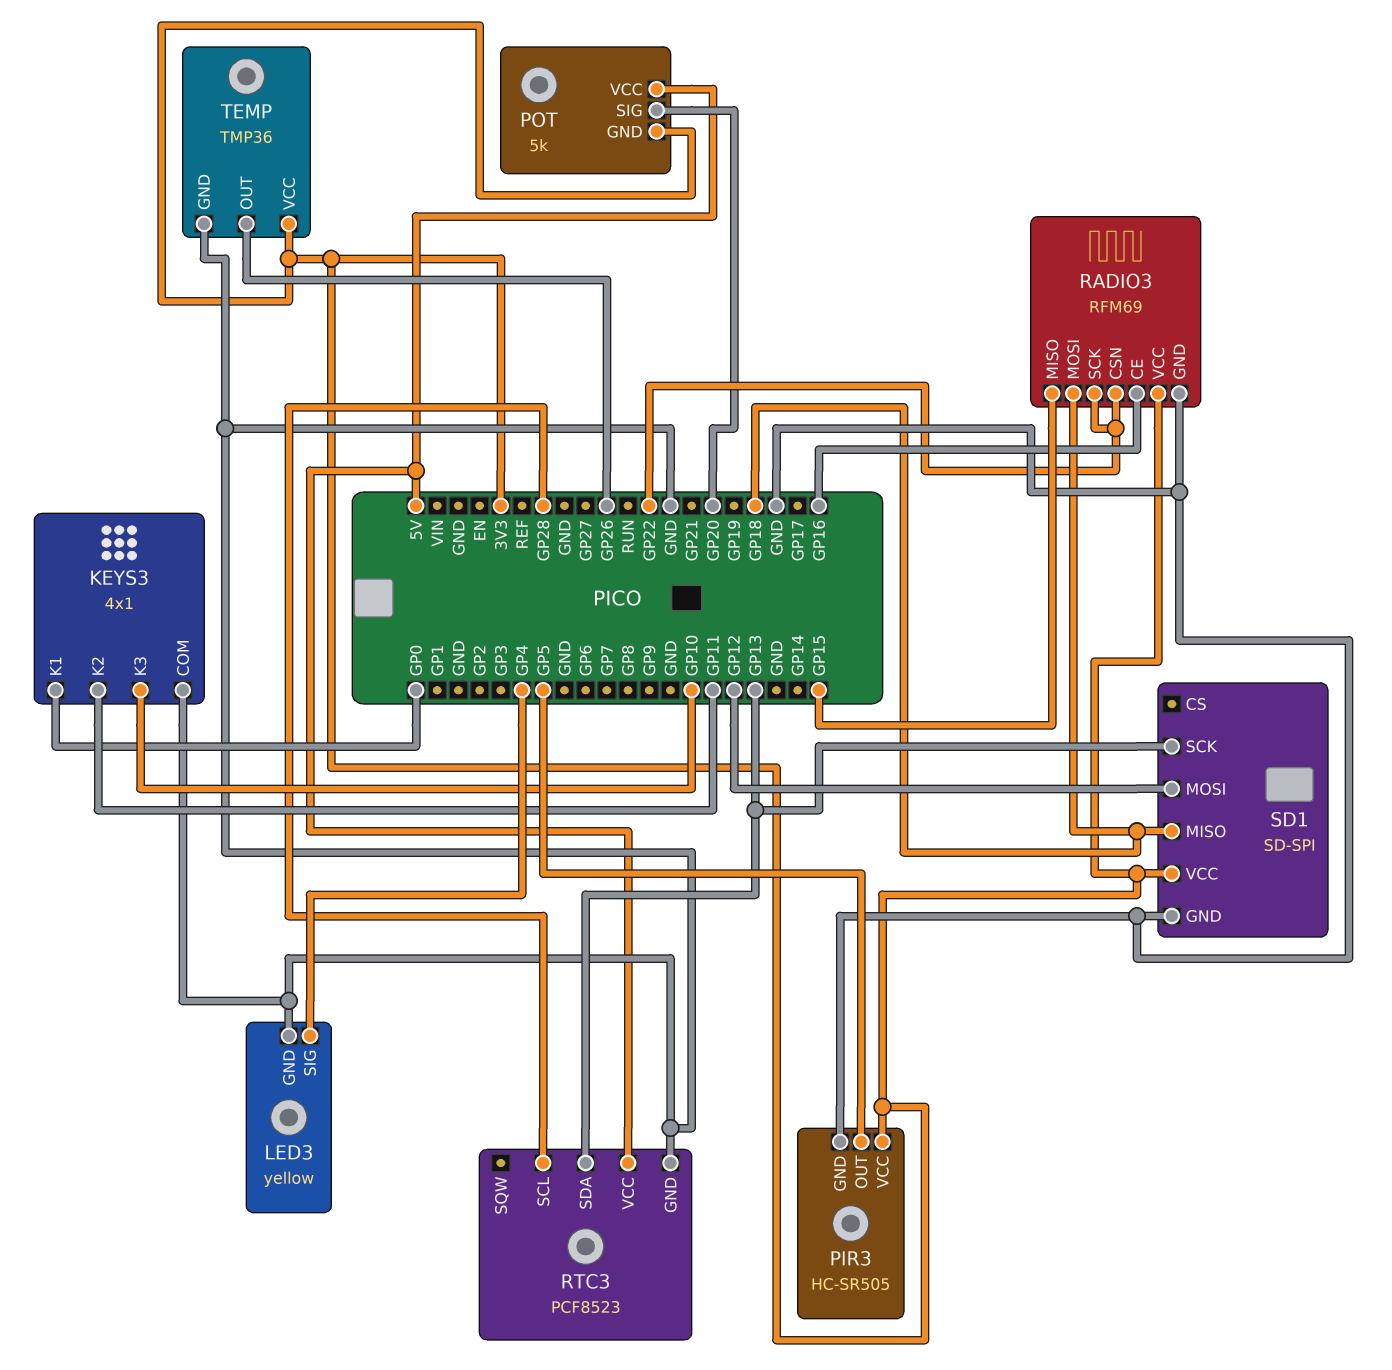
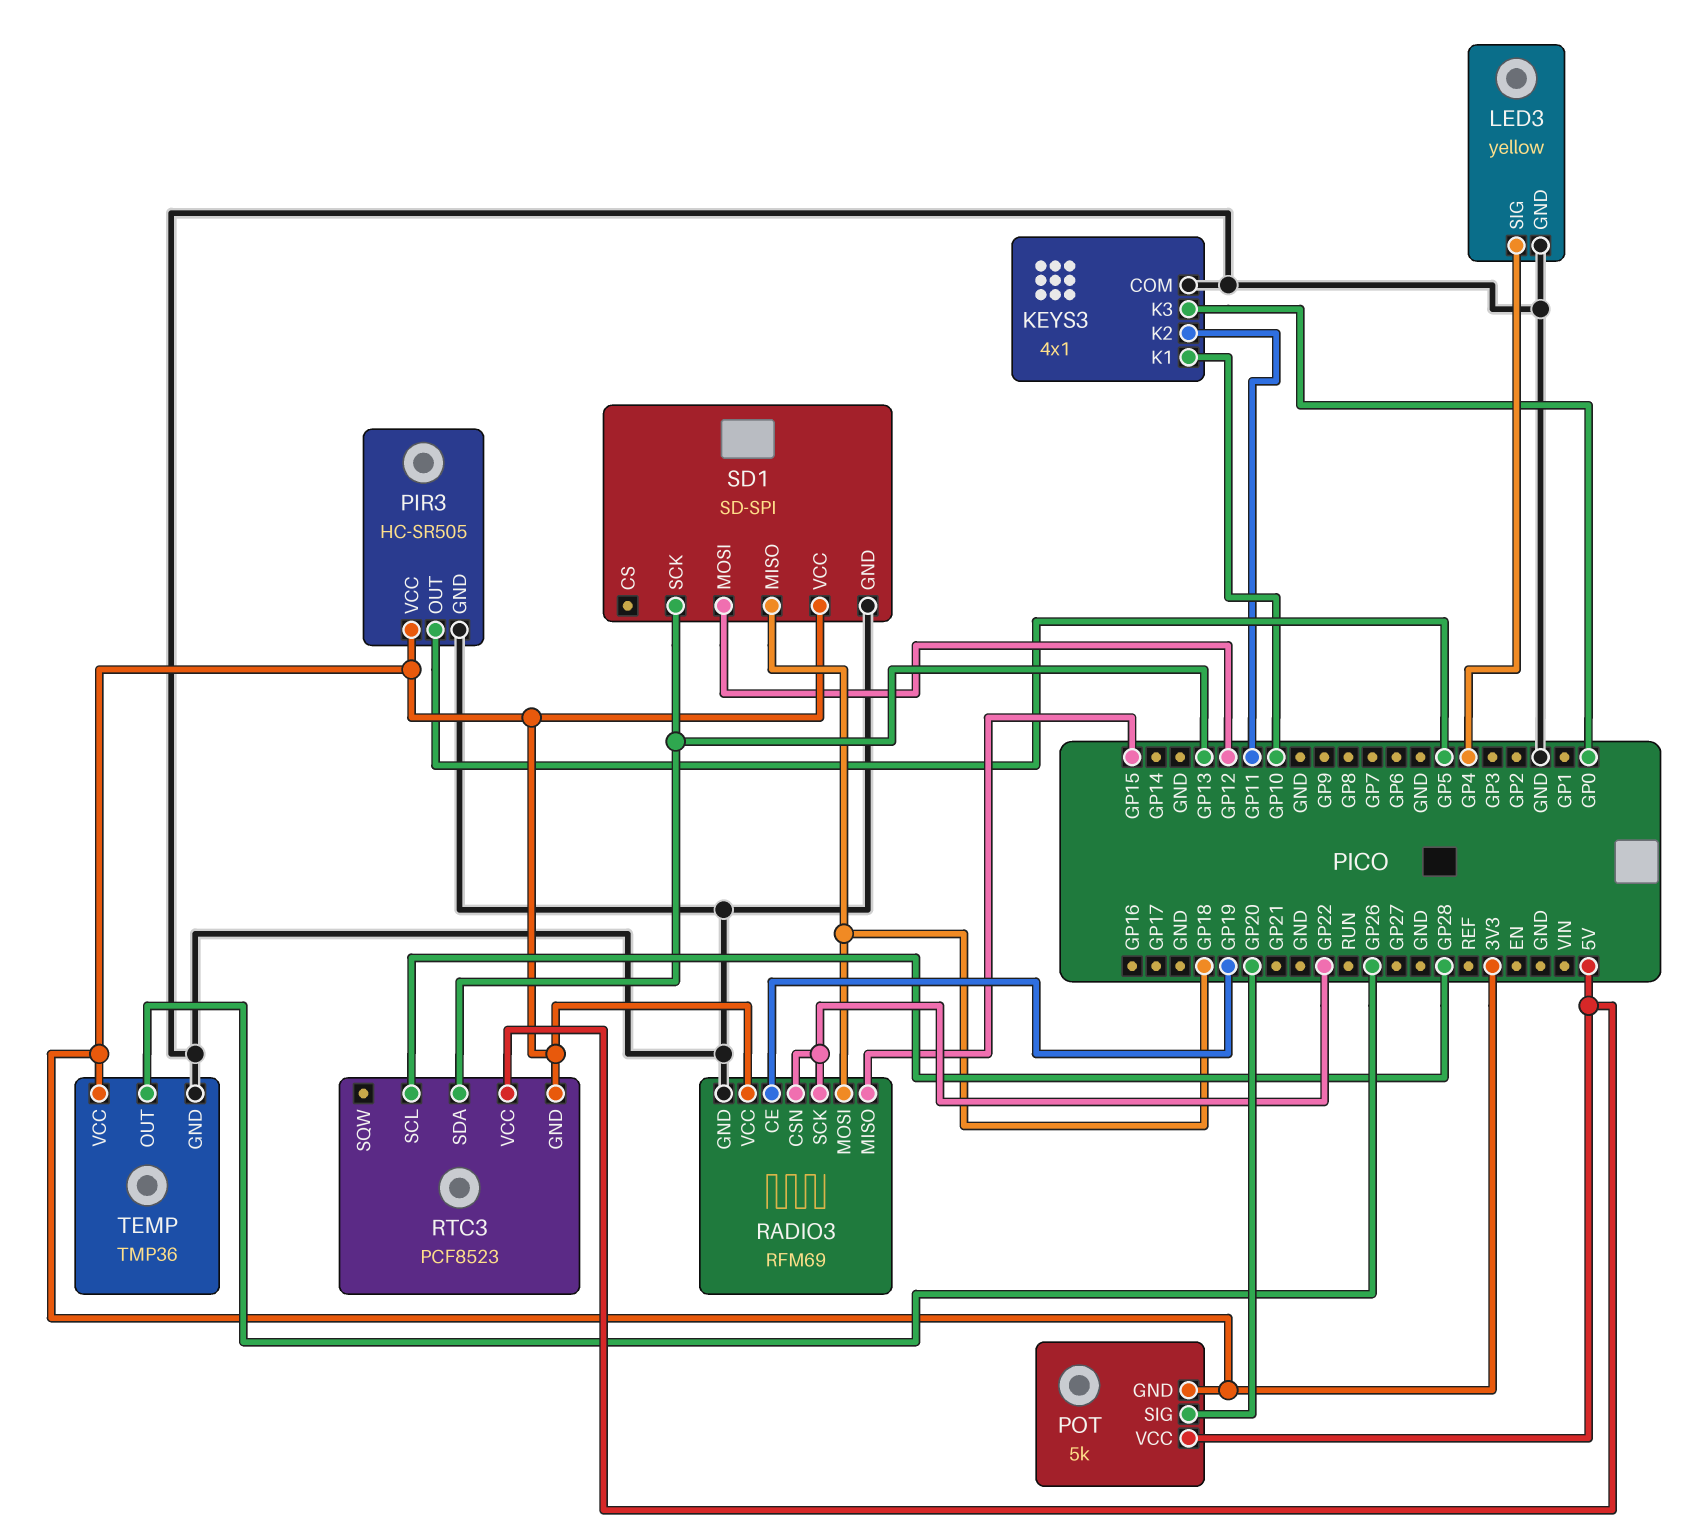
KEYS3 pin K1: GP0 -> GP10
KEYS3 pin K3: GP10 -> GP0
RADIO3 pin CE: GP16 -> GP19
RTC3 pin GND: GND -> 3V3

